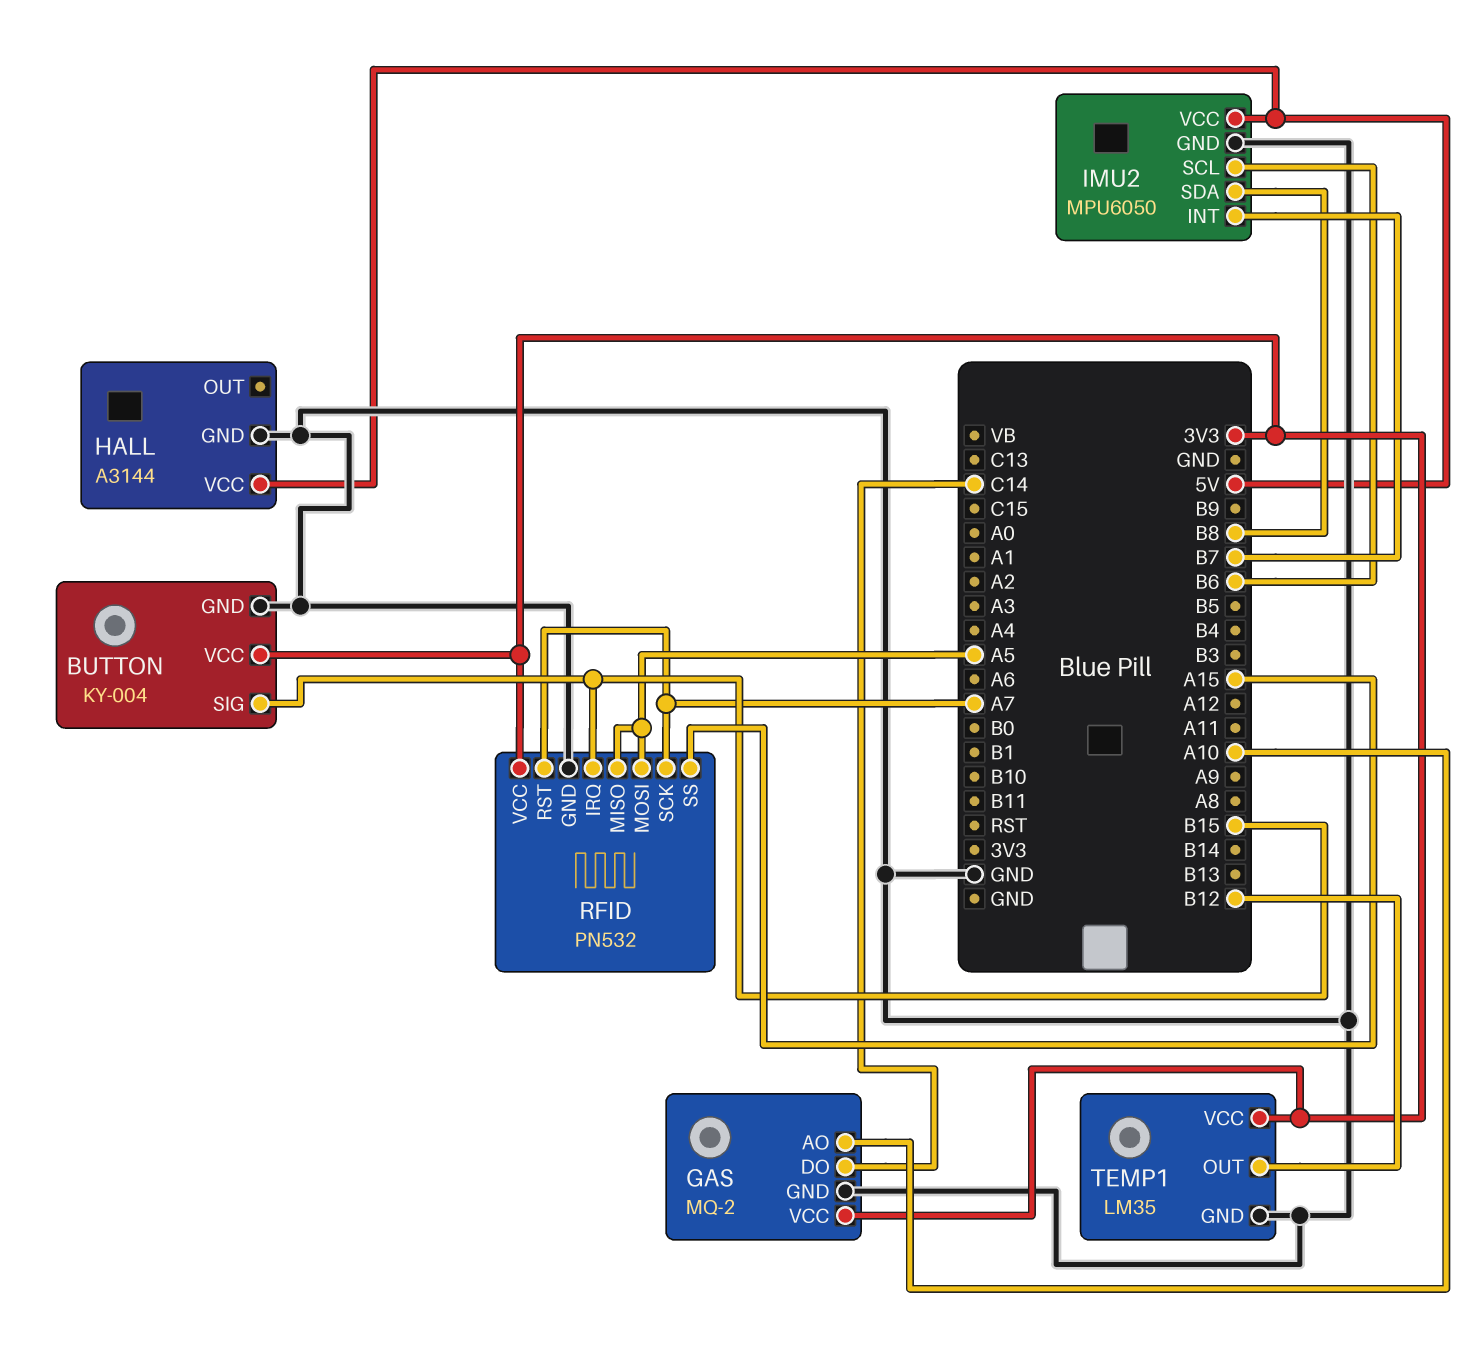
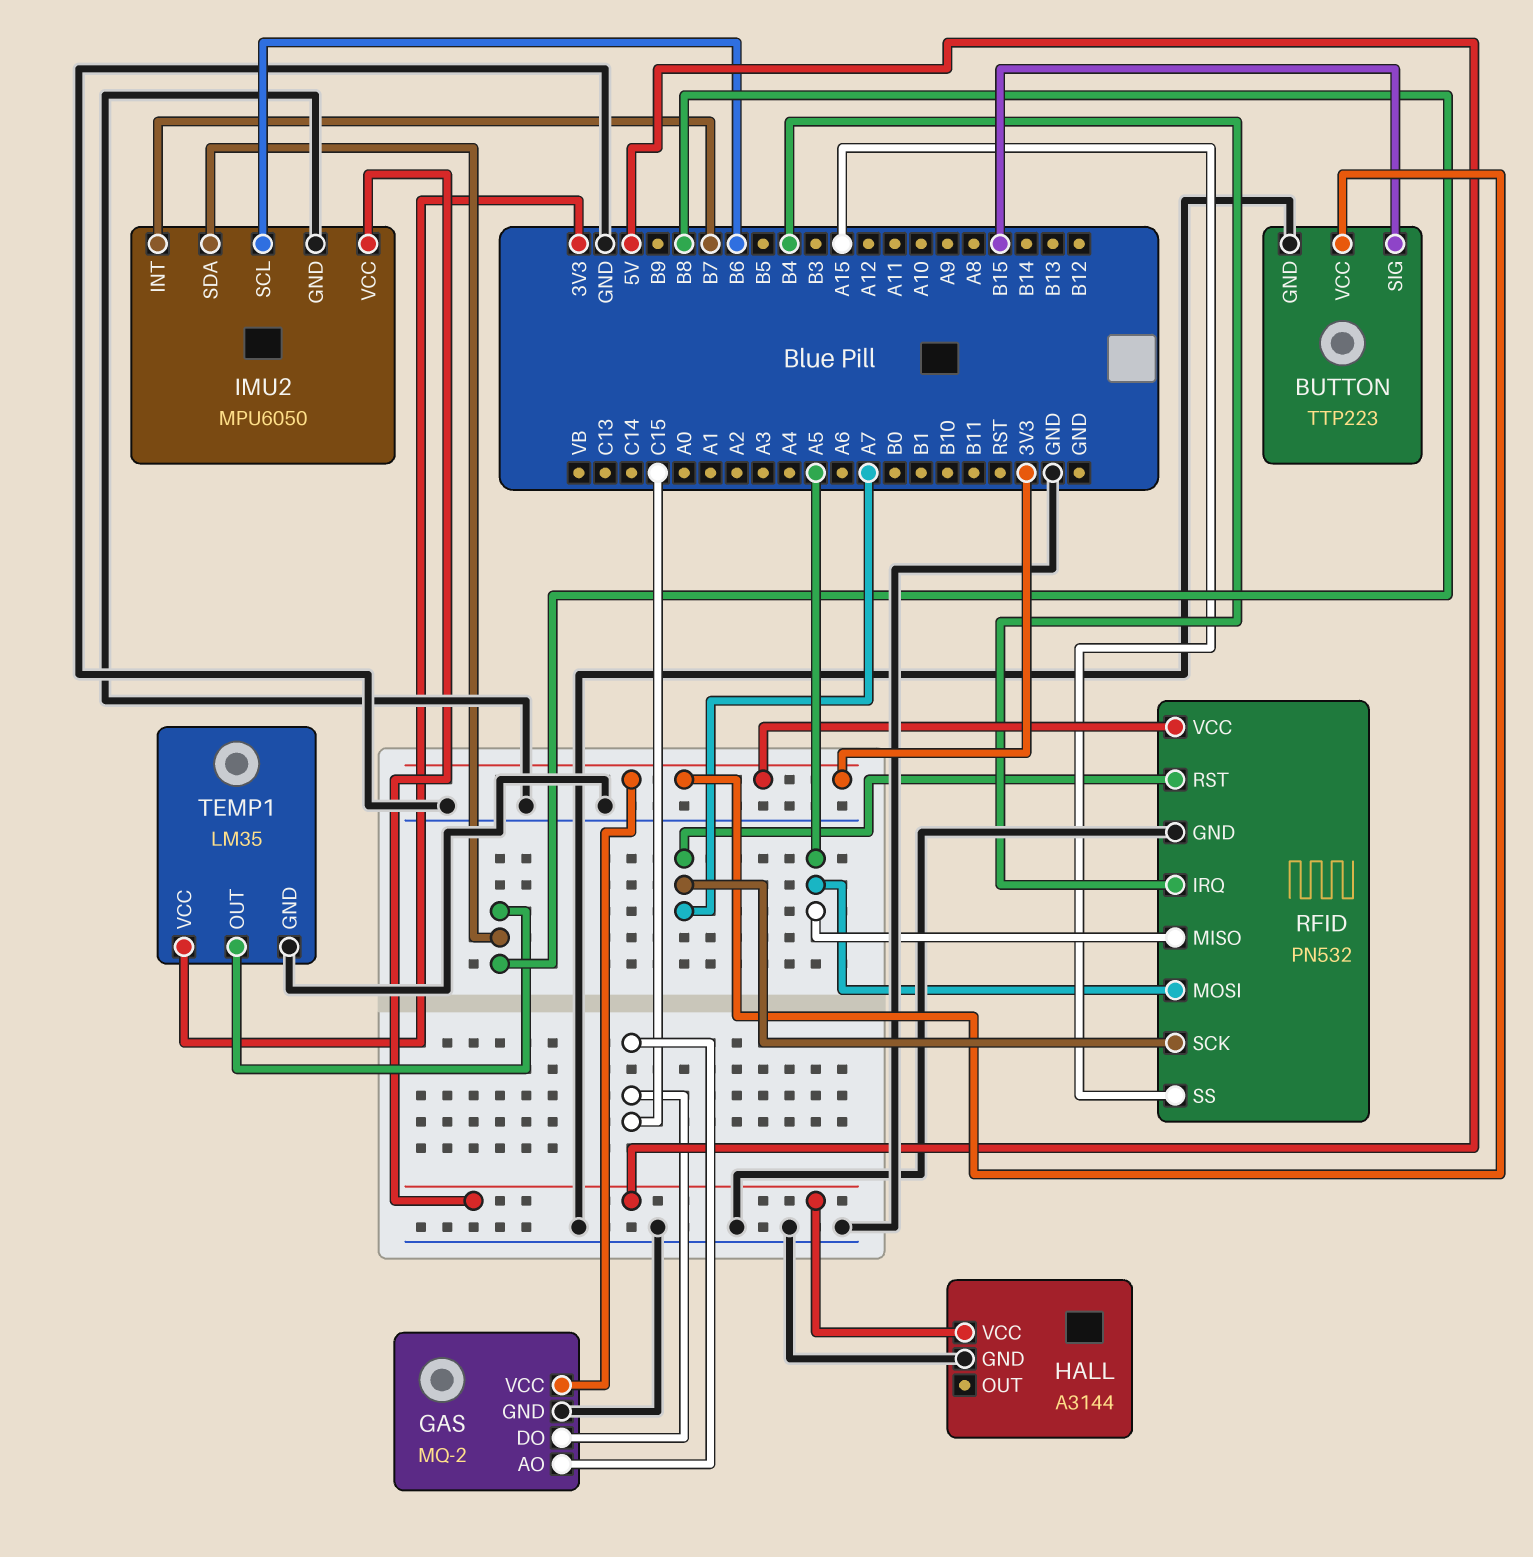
BUTTON: KY-004 -> TTP223
GAS pin AO: A10 -> C15
GAS pin DO: C14 -> C15
RFID pin IRQ: B15 -> B4
TEMP1 pin OUT: B12 -> B8

